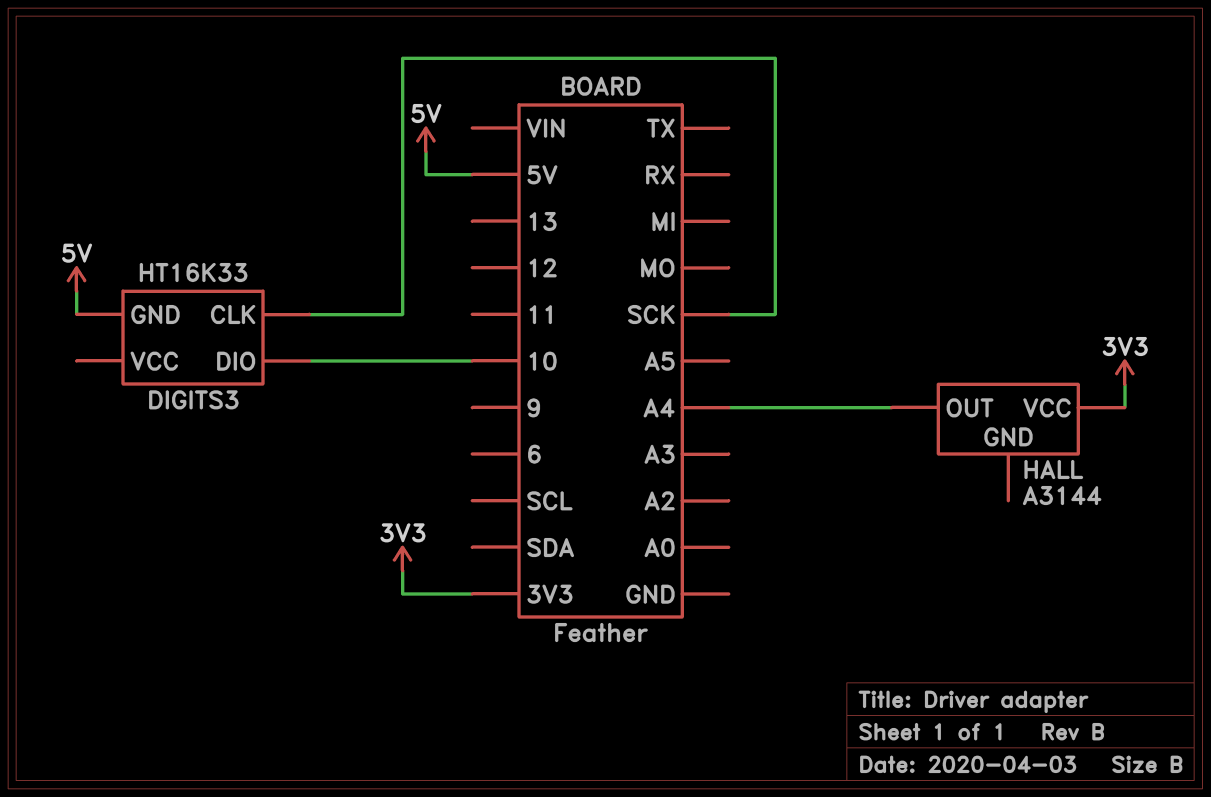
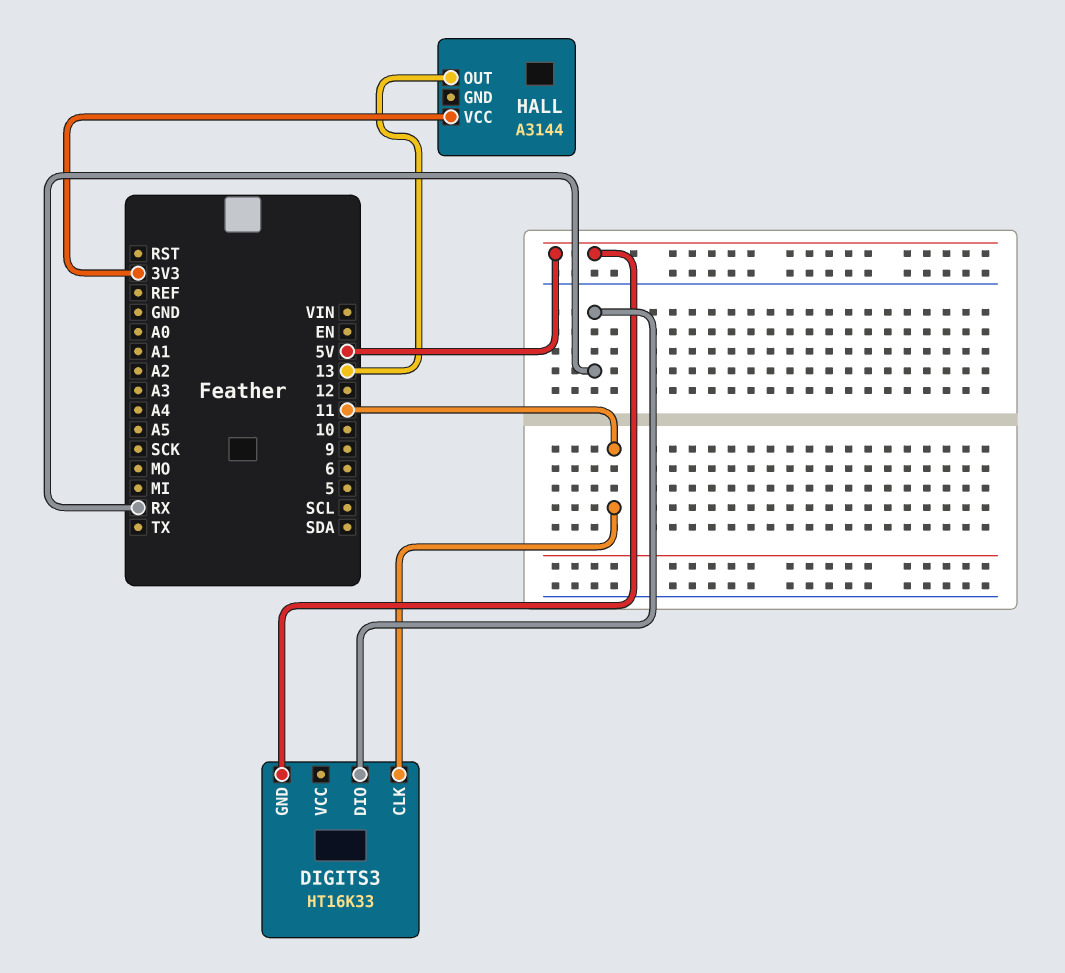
DIGITS3 pin CLK: SCK -> 11
DIGITS3 pin DIO: 10 -> RX
HALL pin OUT: A4 -> 13

